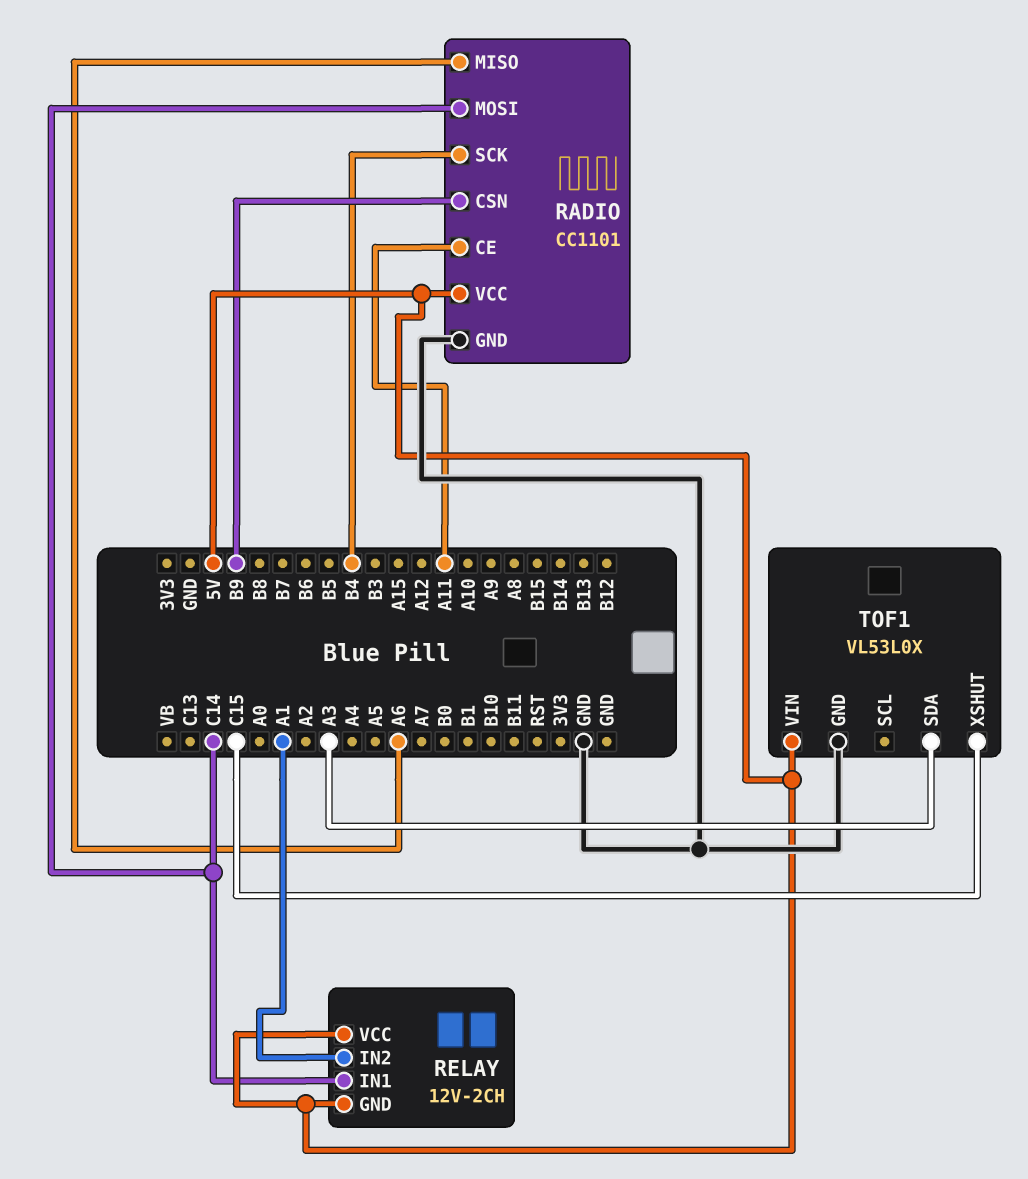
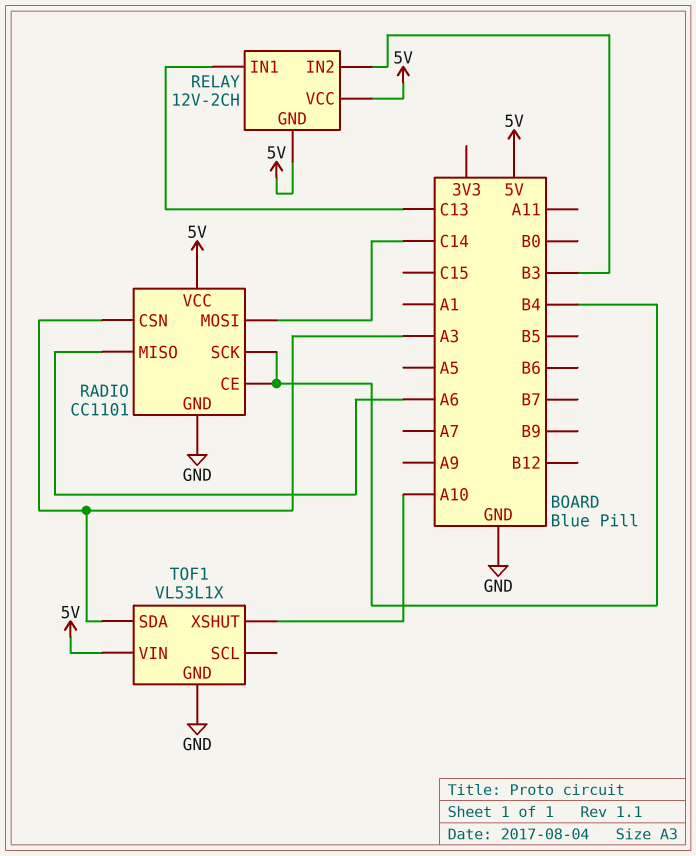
RADIO pin CE: A11 -> B4
RADIO pin CSN: B9 -> A3
RELAY pin IN1: C14 -> C13
RELAY pin IN2: A1 -> B3
TOF1: VL53L0X -> VL53L1X
TOF1 pin XSHUT: C15 -> A10

